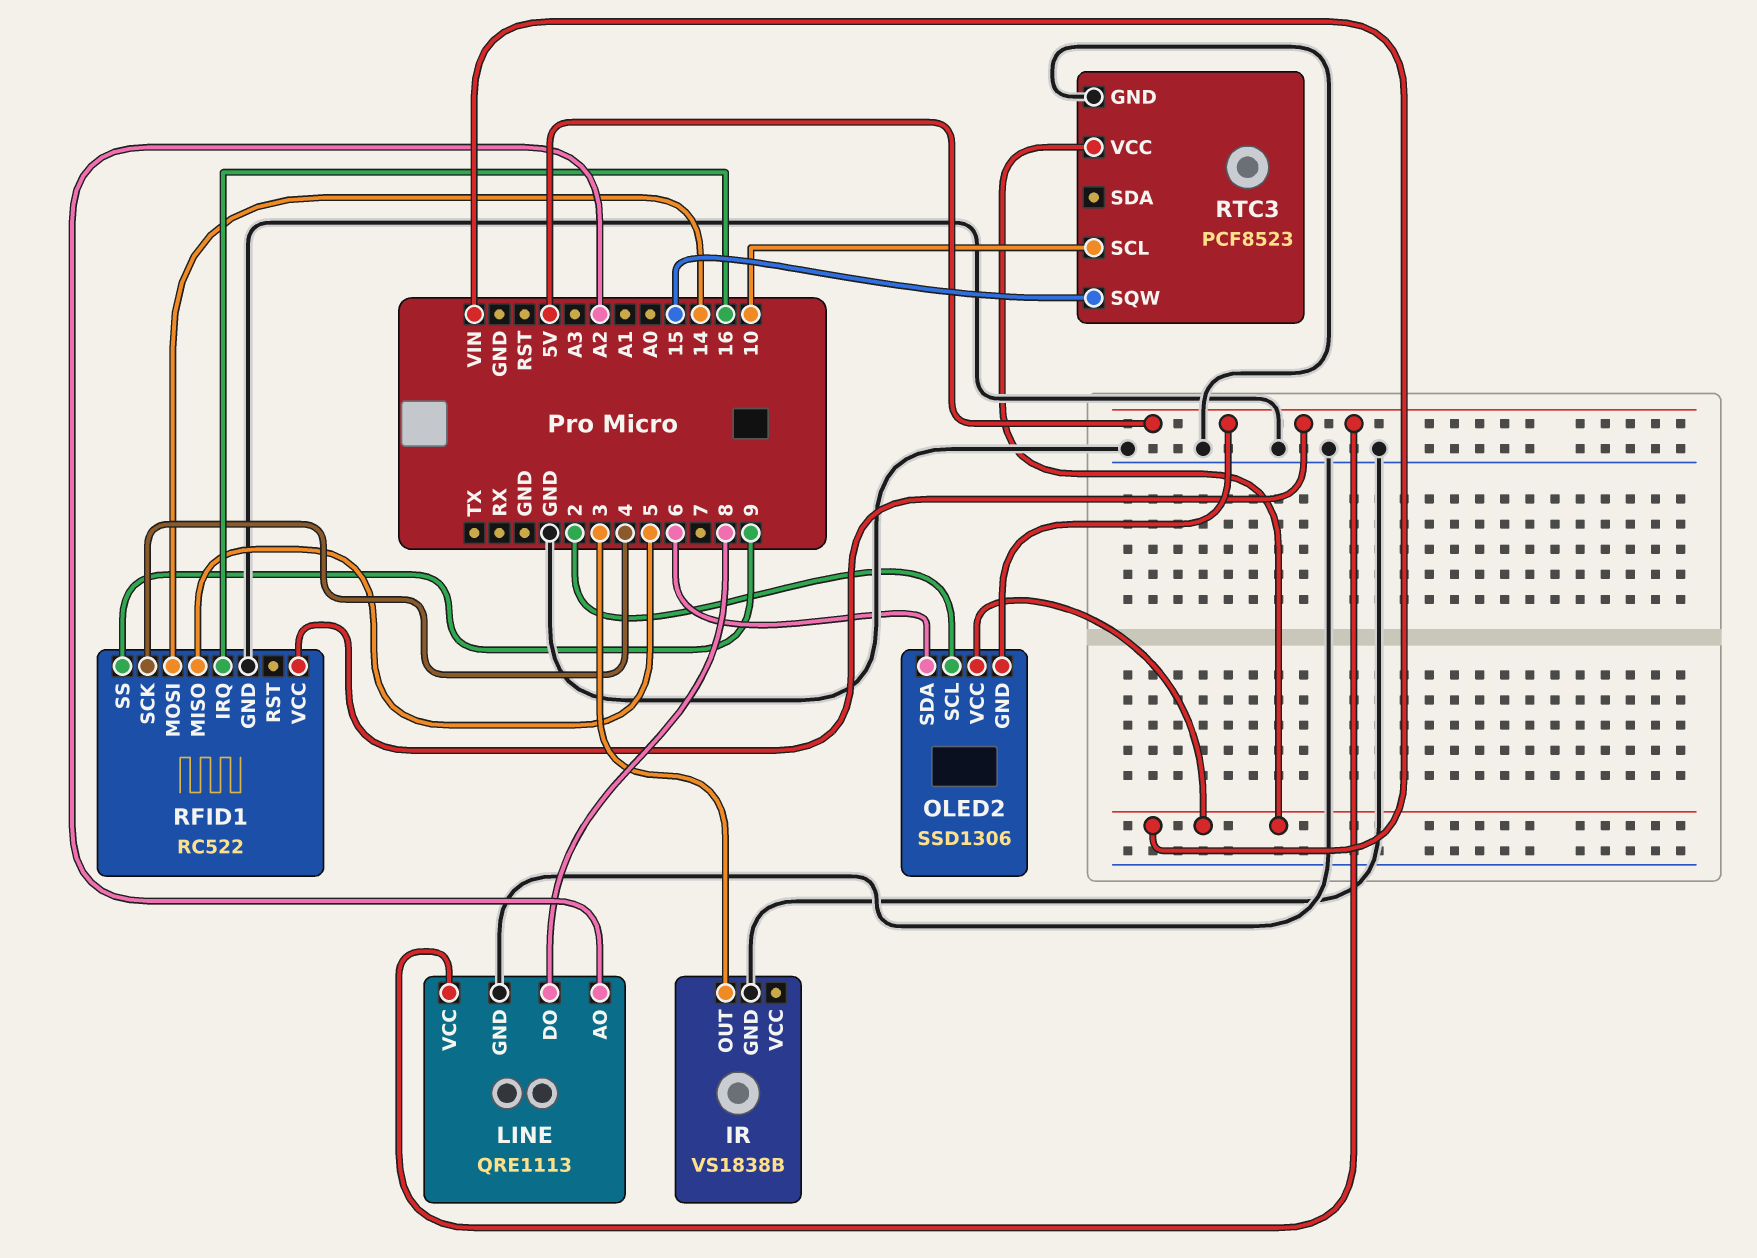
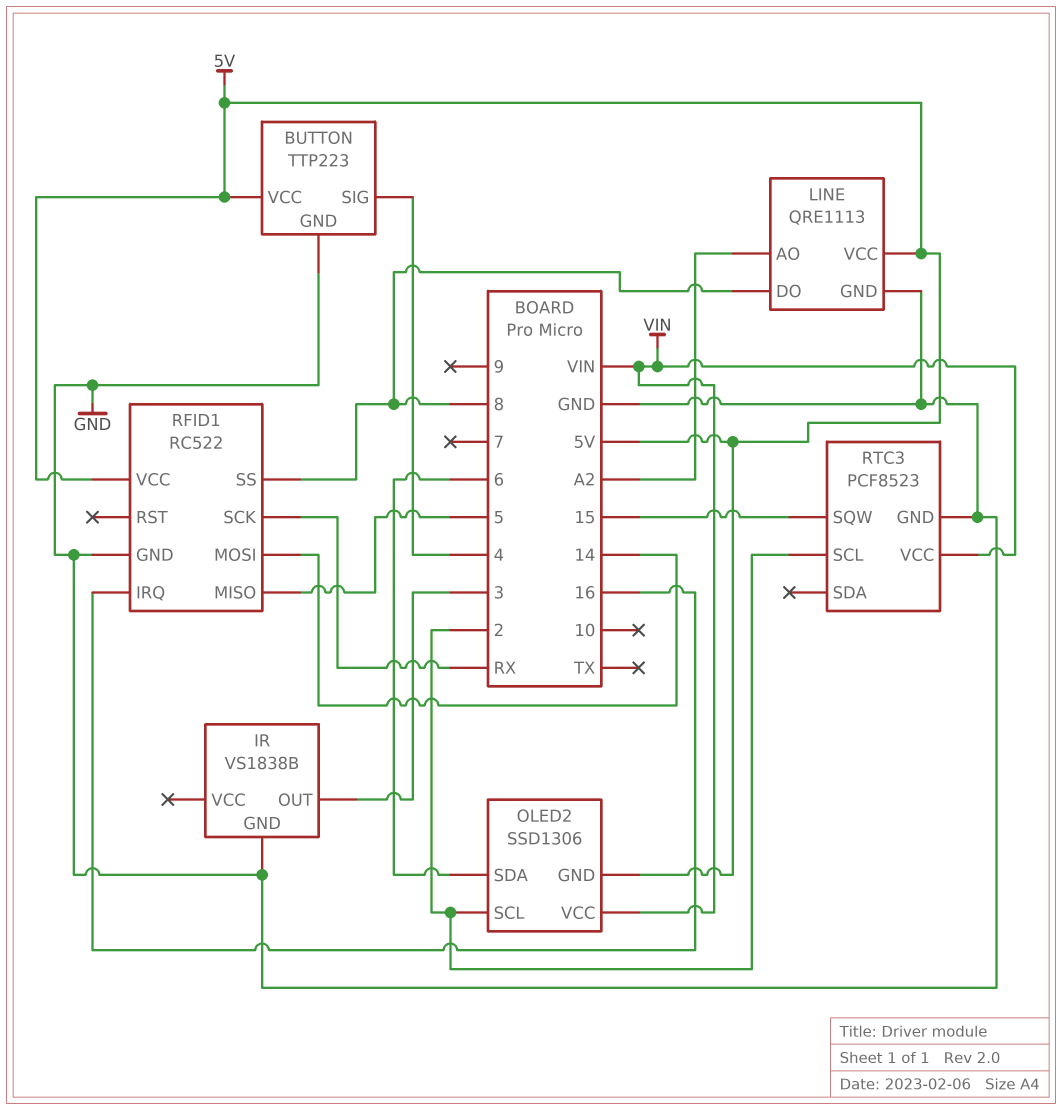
BUTTON: none -> TTP223
BUTTON pin GND: none -> GND
BUTTON pin SIG: none -> 4
BUTTON pin VCC: none -> 5V
RFID1 pin SCK: 4 -> RX
RFID1 pin SS: 9 -> 8
RTC3 pin SCL: 10 -> 2

